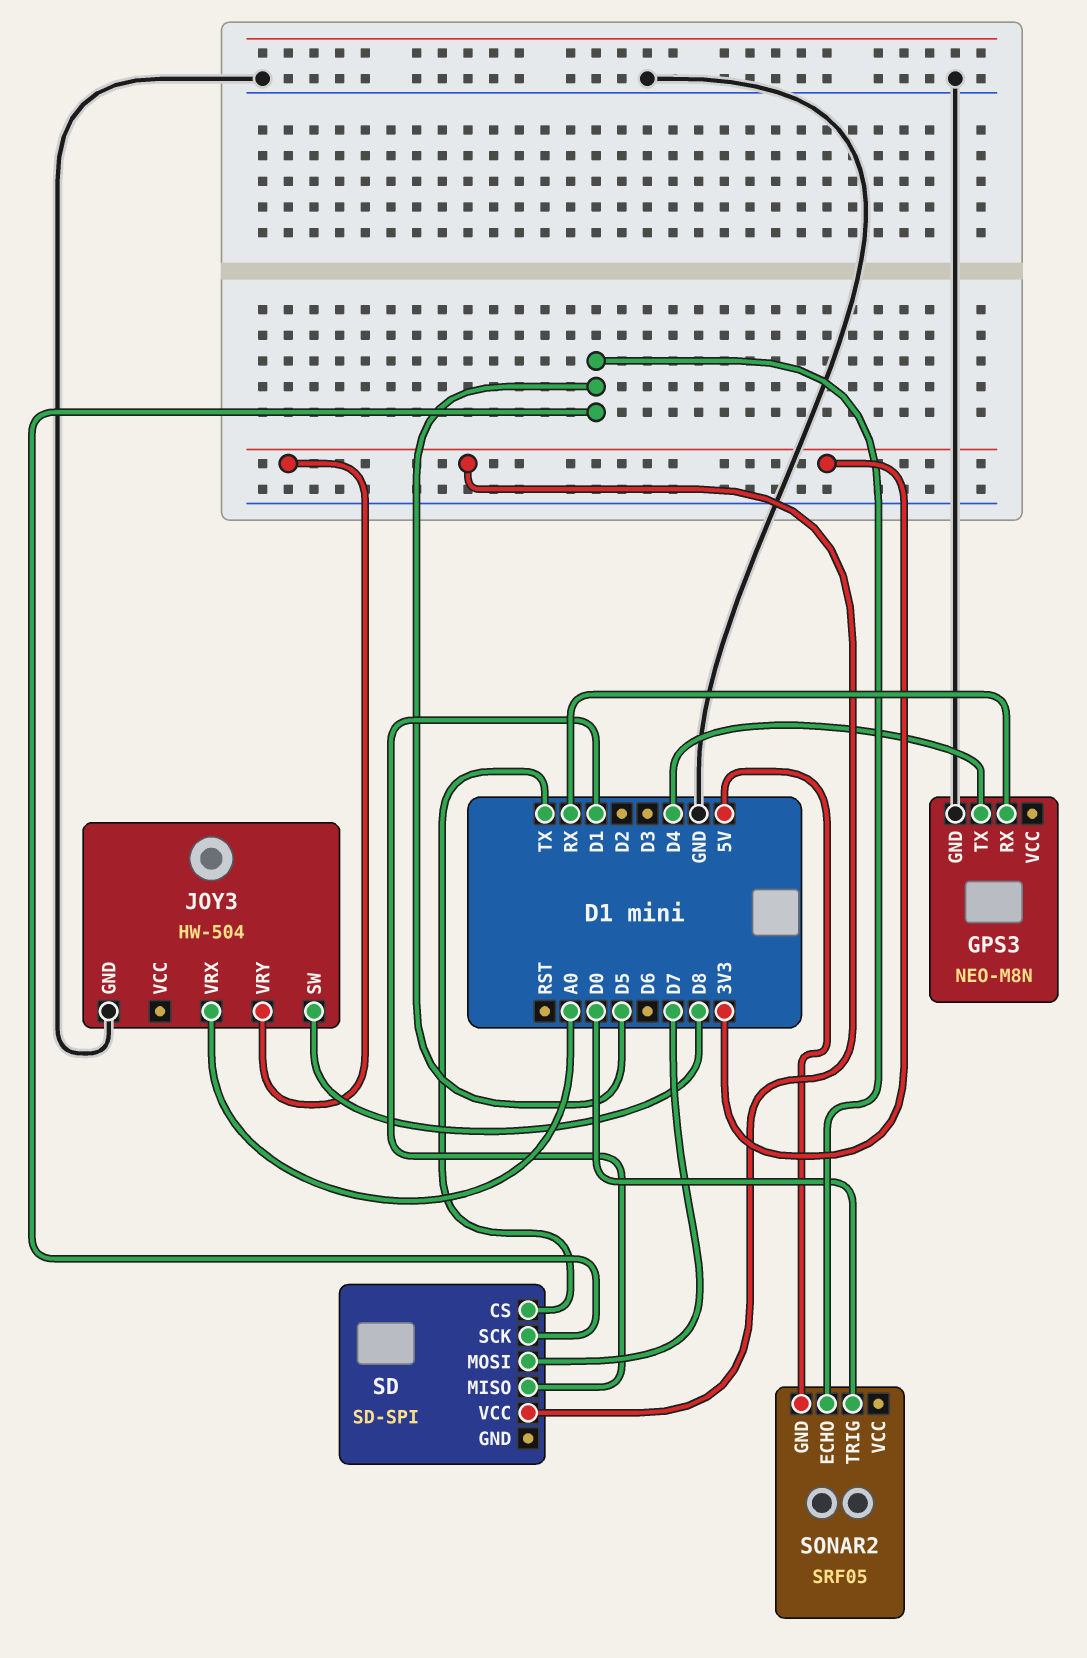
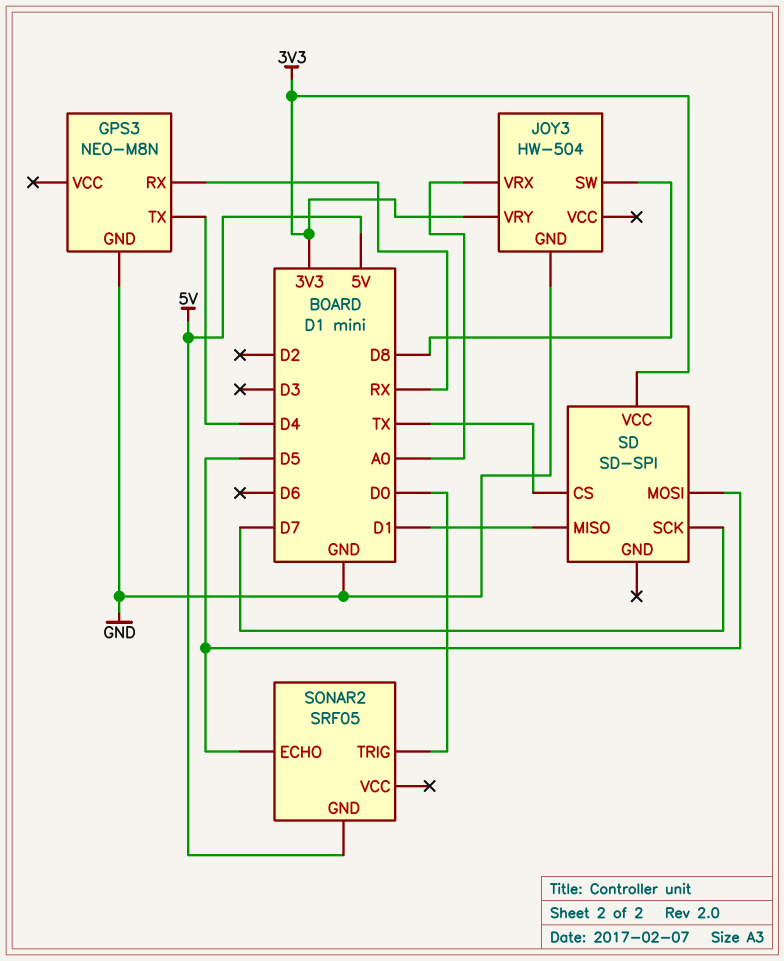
SD pin MOSI: D7 -> D5
SD pin SCK: D5 -> D7

